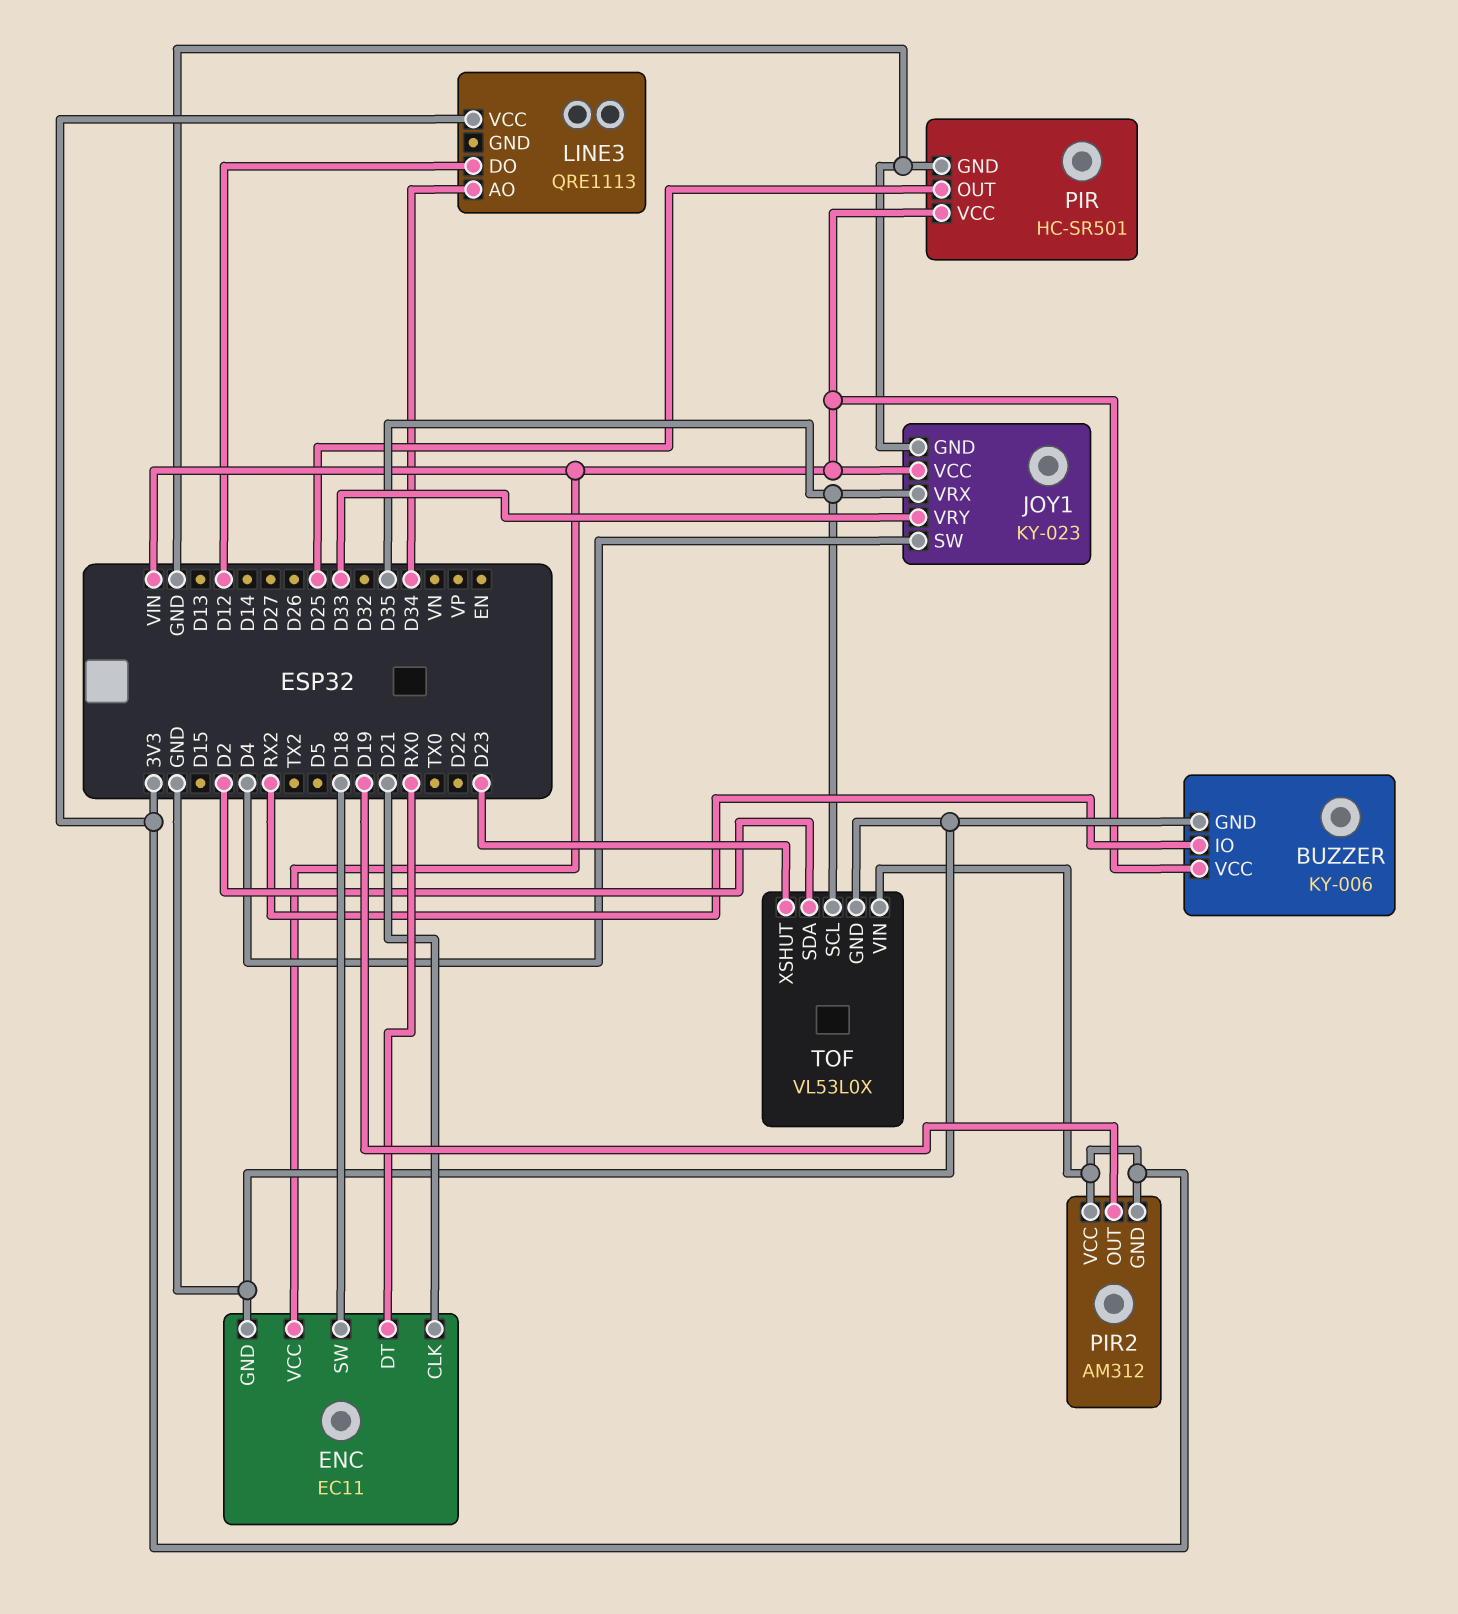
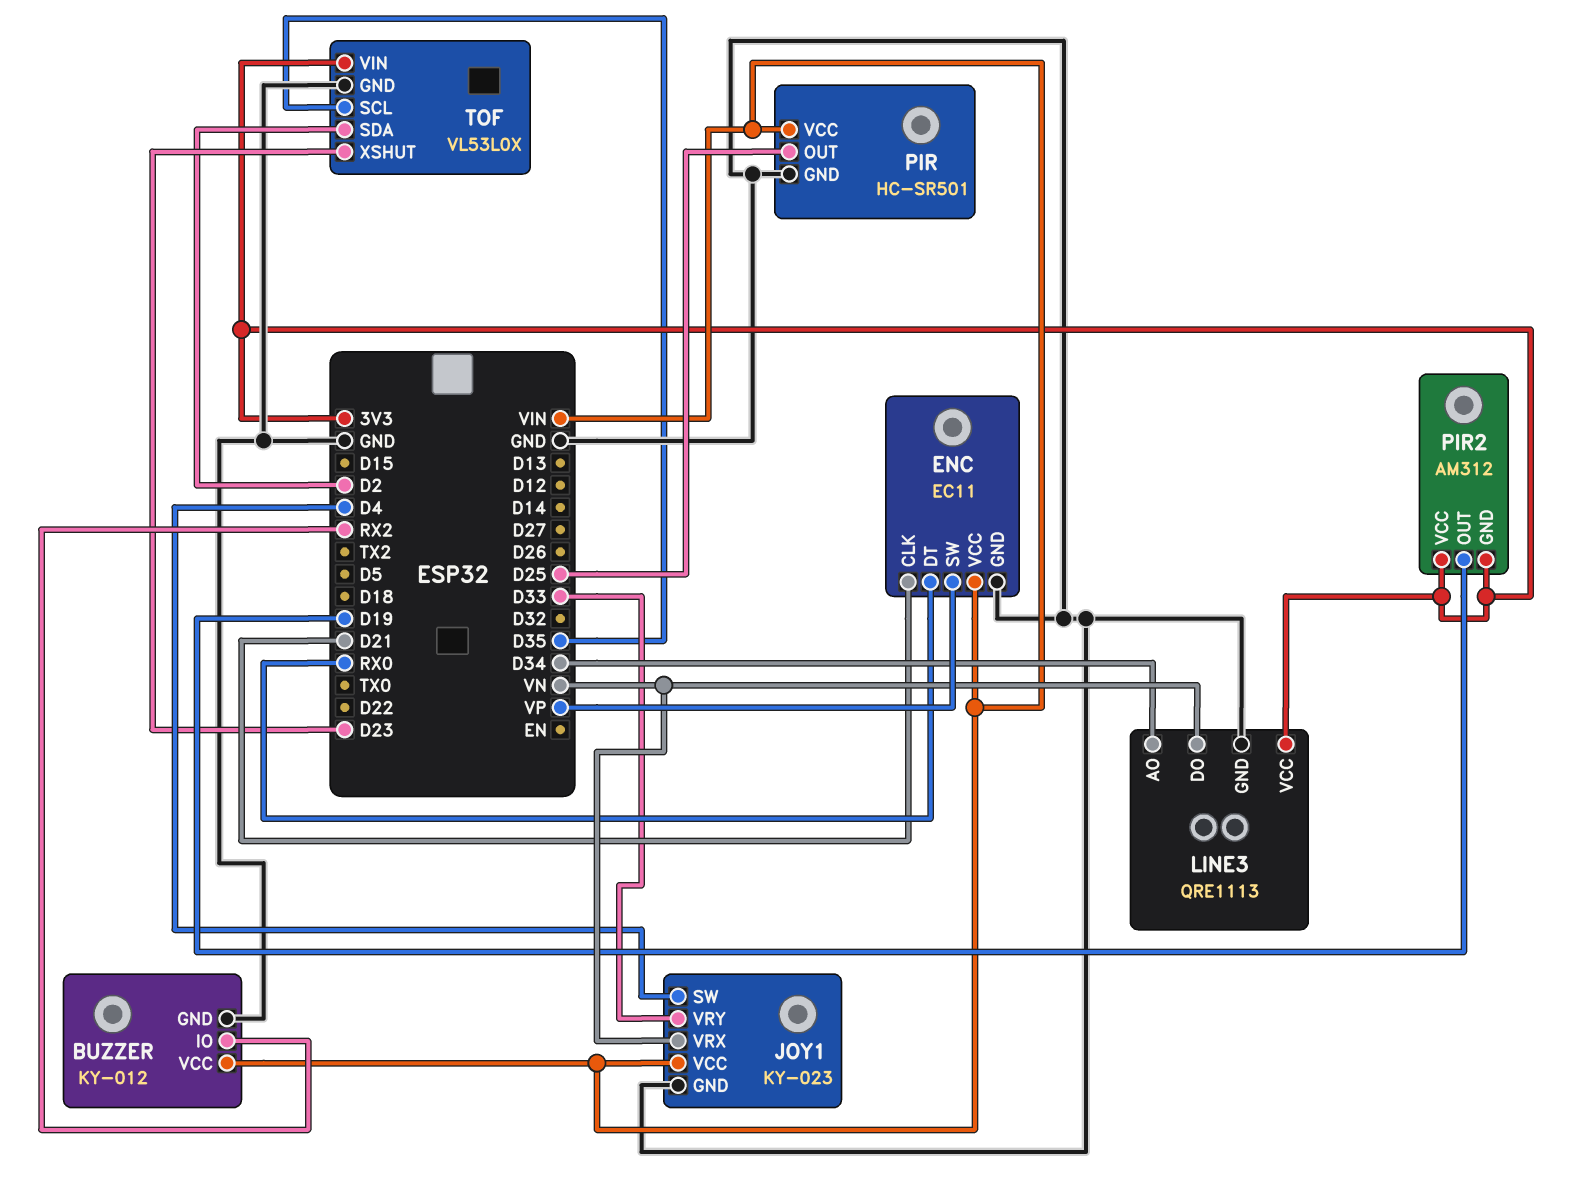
BUZZER: KY-006 -> KY-012
ENC pin SW: D18 -> VP
JOY1 pin VRX: D35 -> VN
LINE3 pin DO: D12 -> VN
LINE3 pin GND: none -> GND

